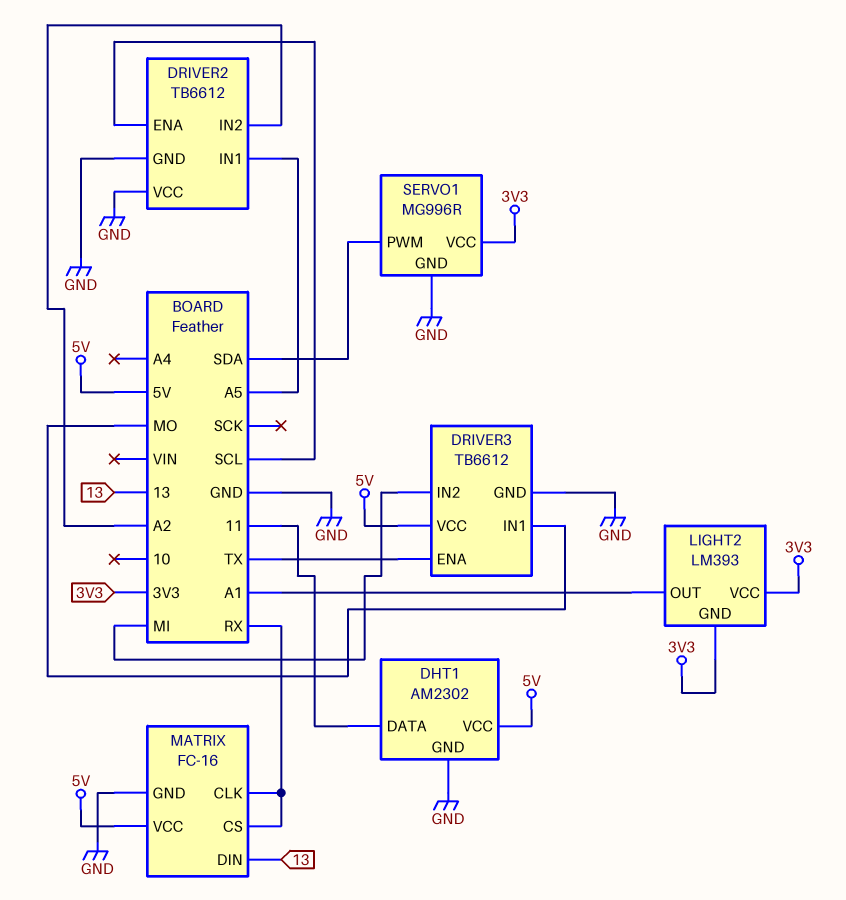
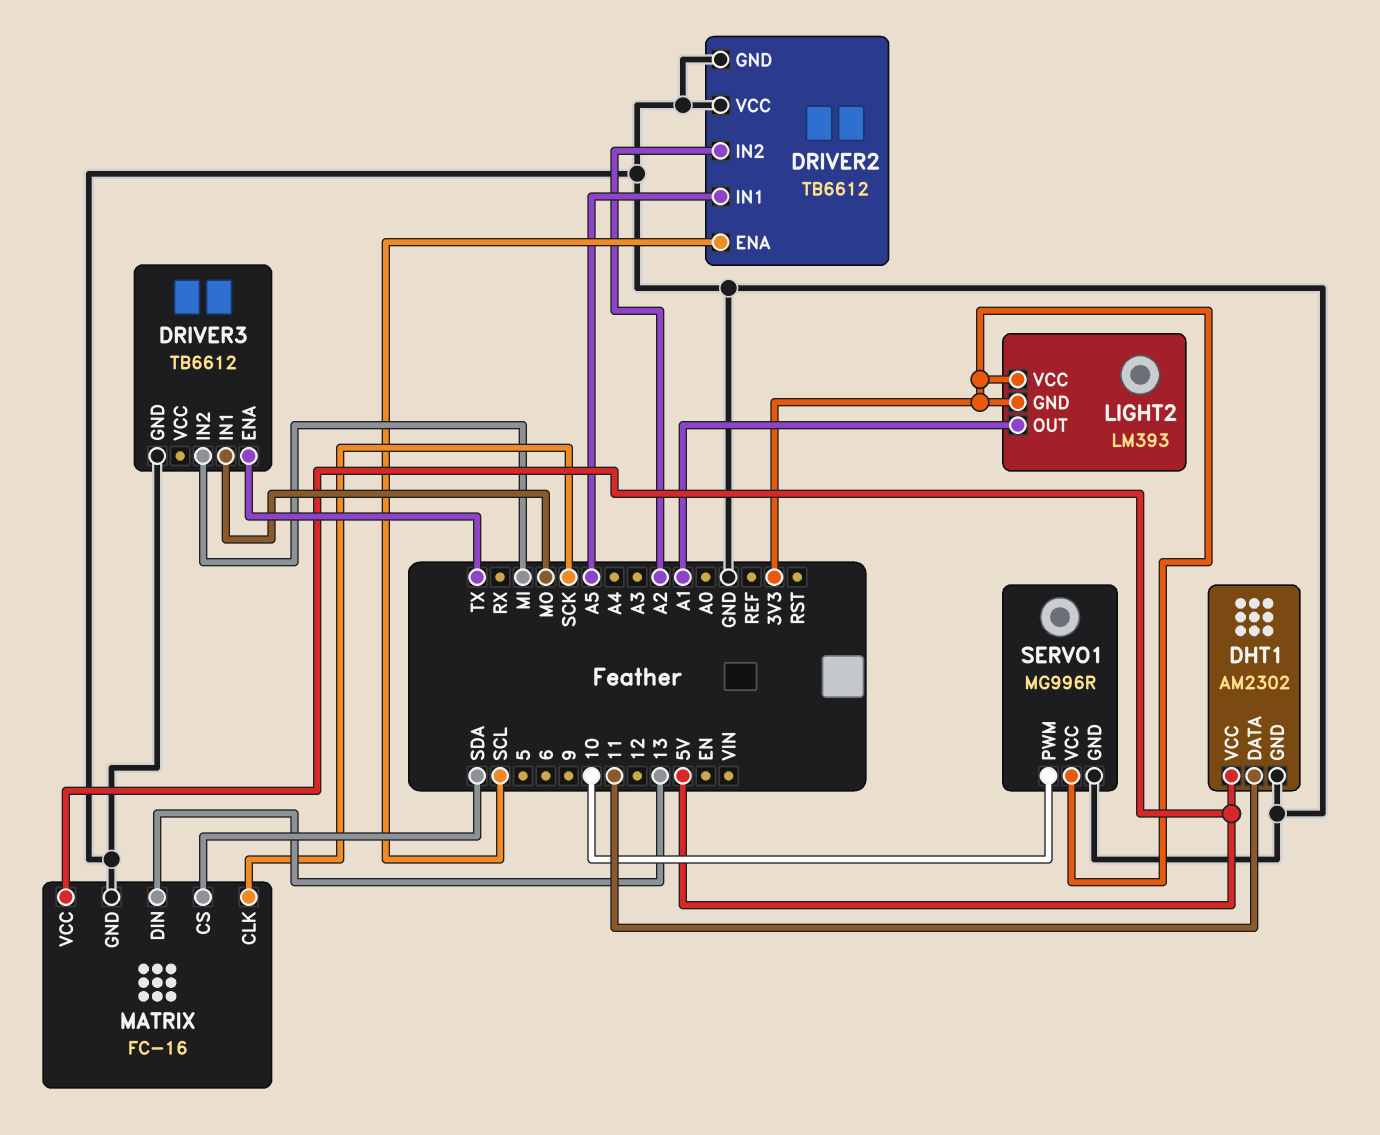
DRIVER3 pin VCC: 5V -> none
MATRIX pin CLK: RX -> SCK
MATRIX pin CS: RX -> SDA
SERVO1 pin PWM: SDA -> 10

